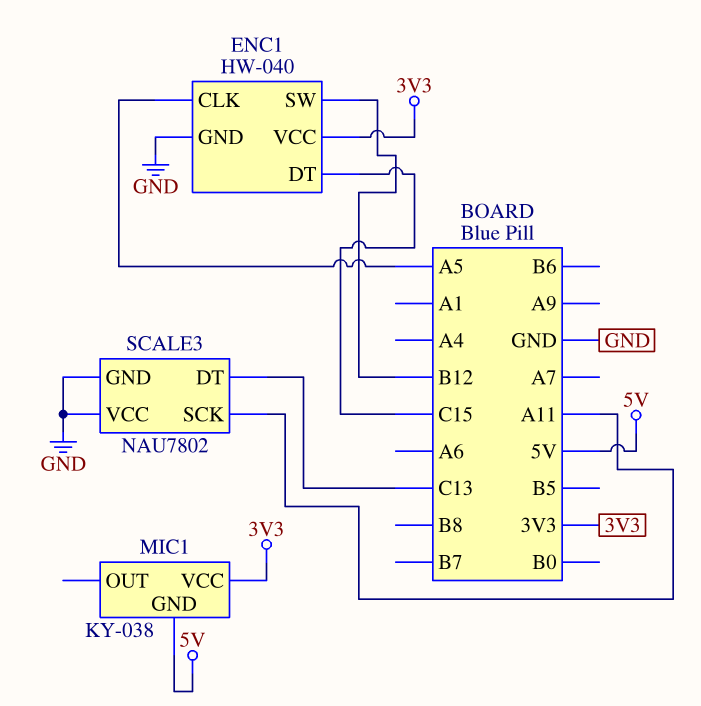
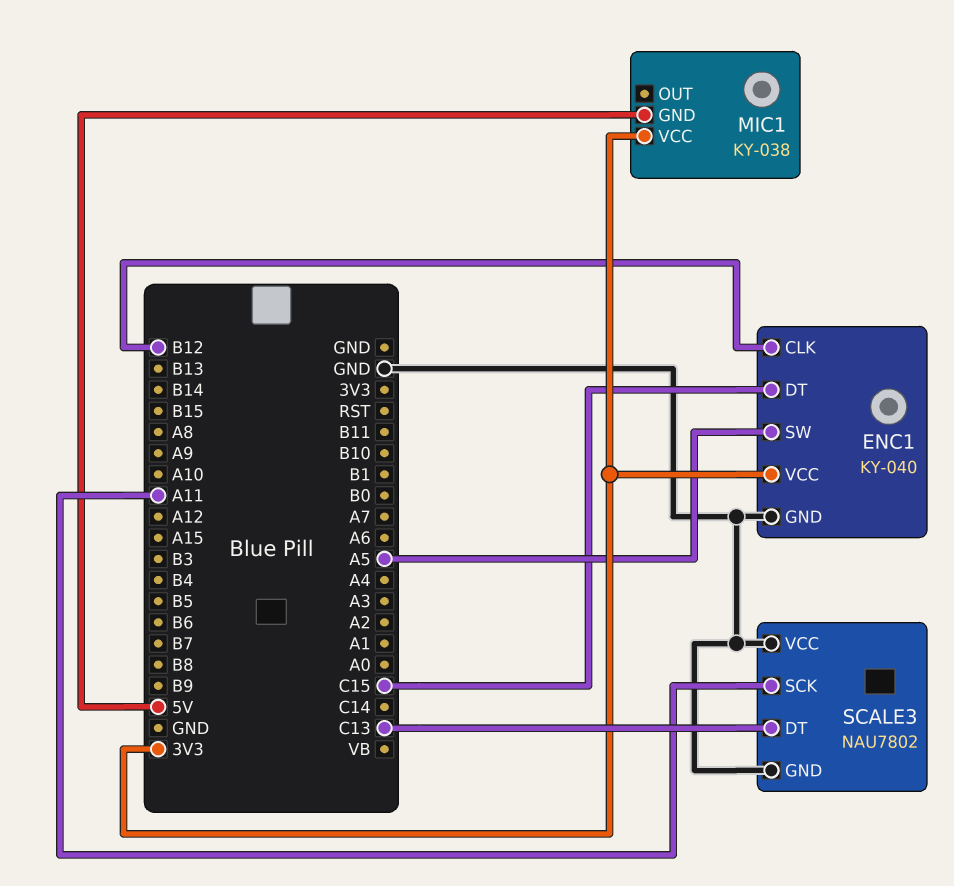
ENC1: HW-040 -> KY-040
ENC1 pin CLK: A5 -> B12
ENC1 pin SW: B12 -> A5

